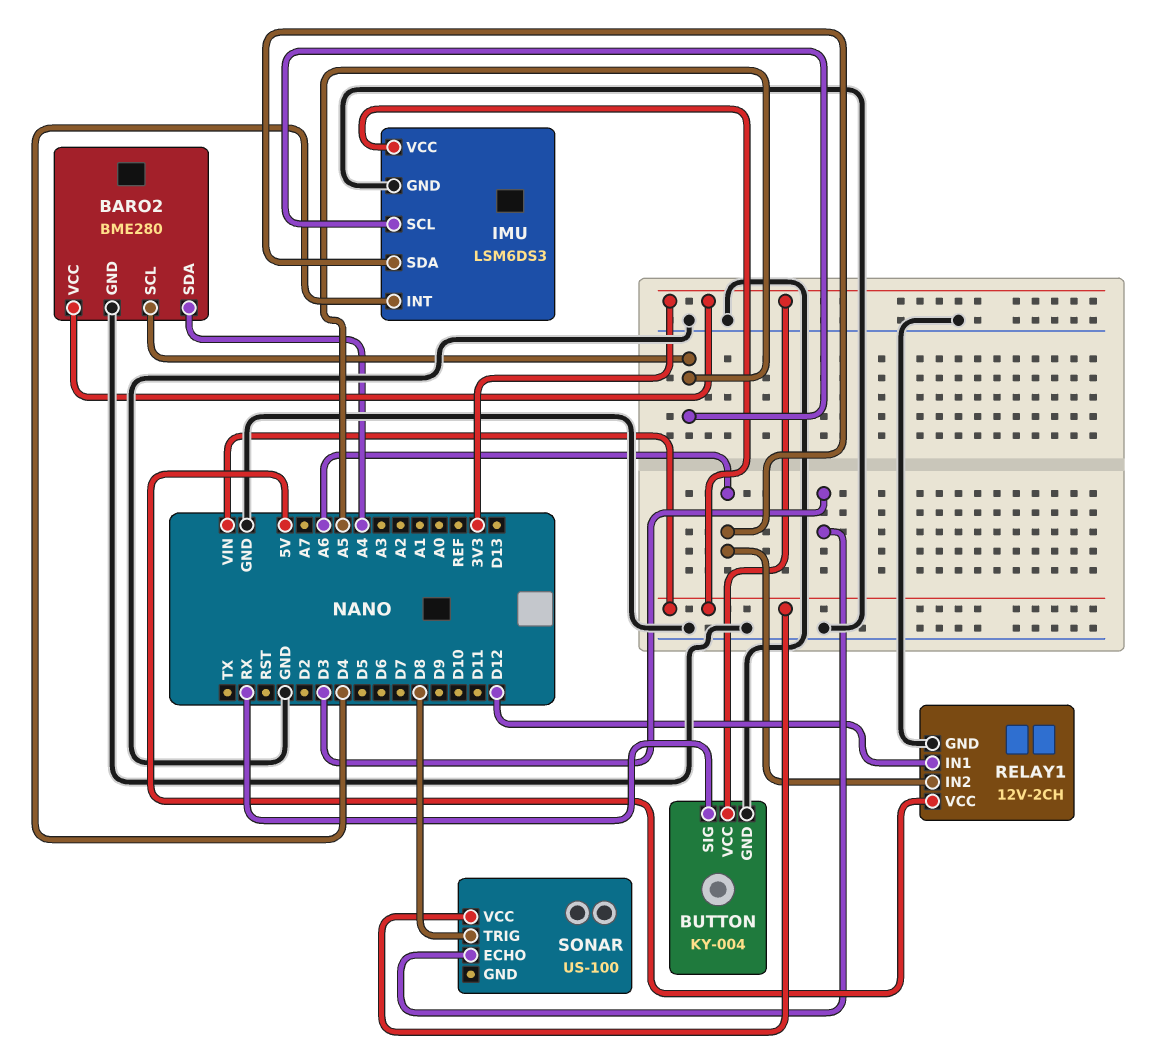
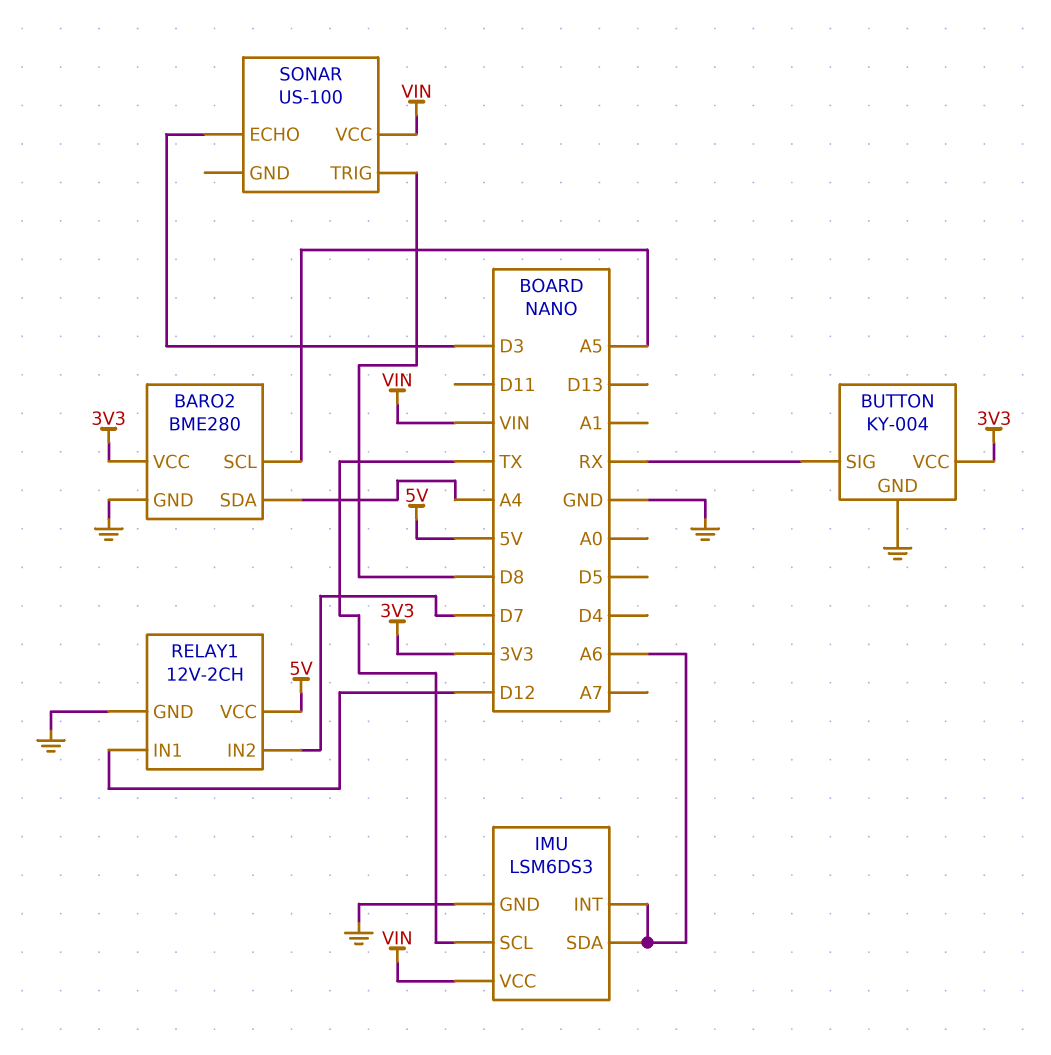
IMU pin INT: D4 -> A6
IMU pin SCL: A5 -> TX
RELAY1 pin IN2: A6 -> D7

